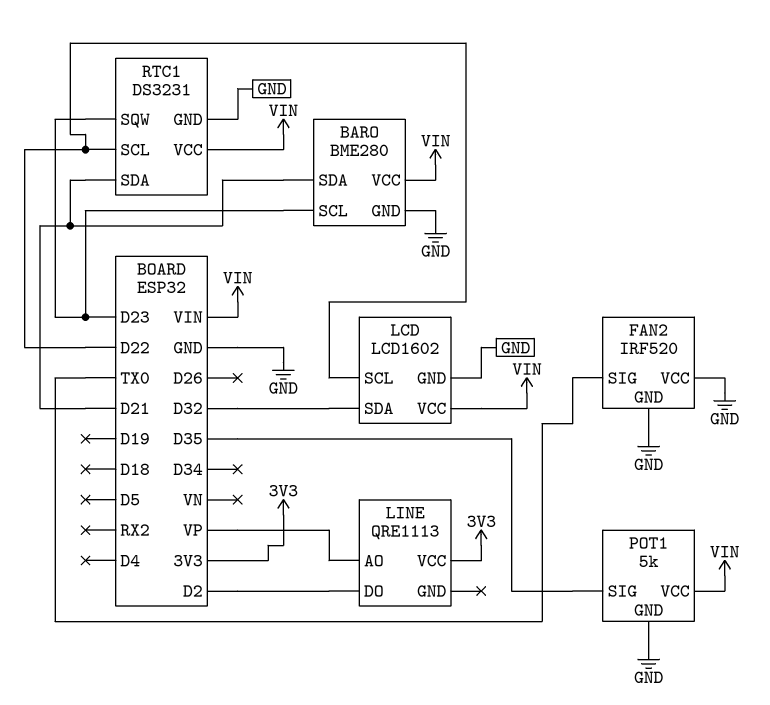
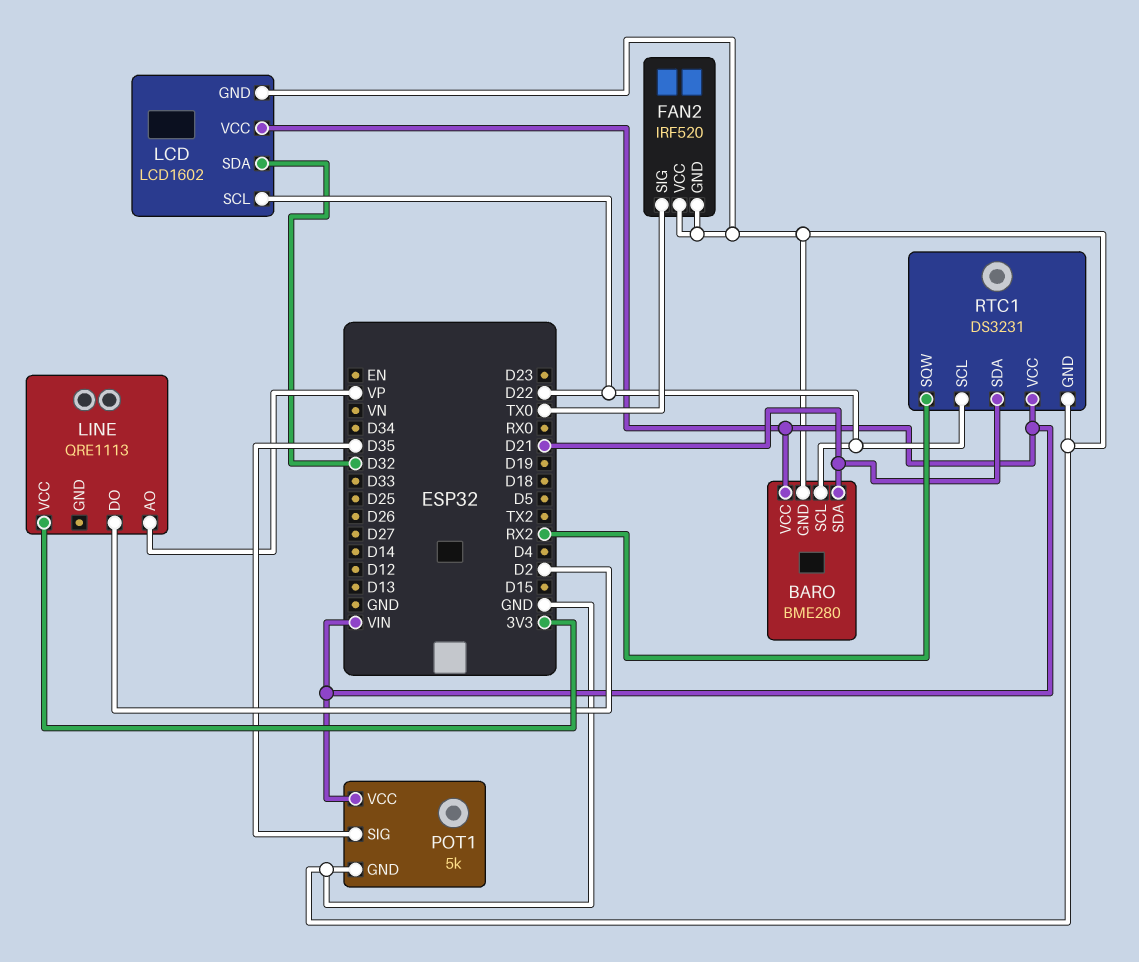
BARO pin SCL: D23 -> D22
RTC1 pin SQW: D23 -> RX2

